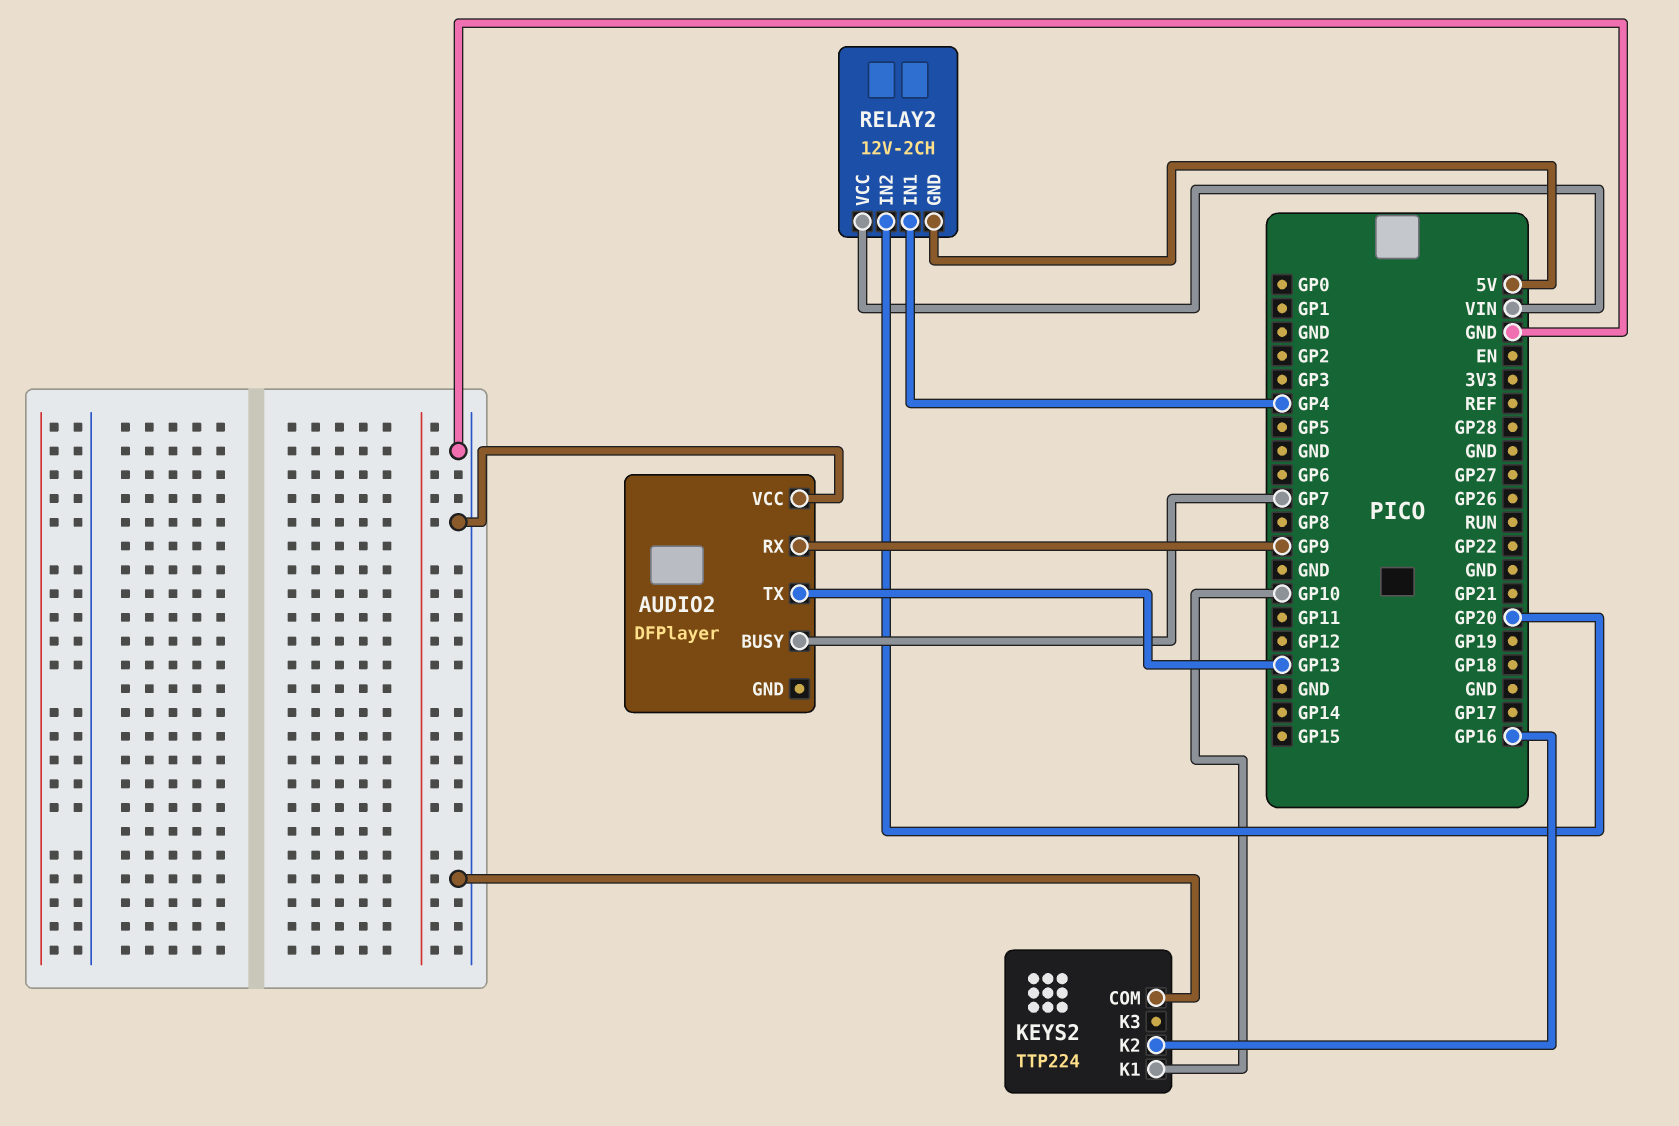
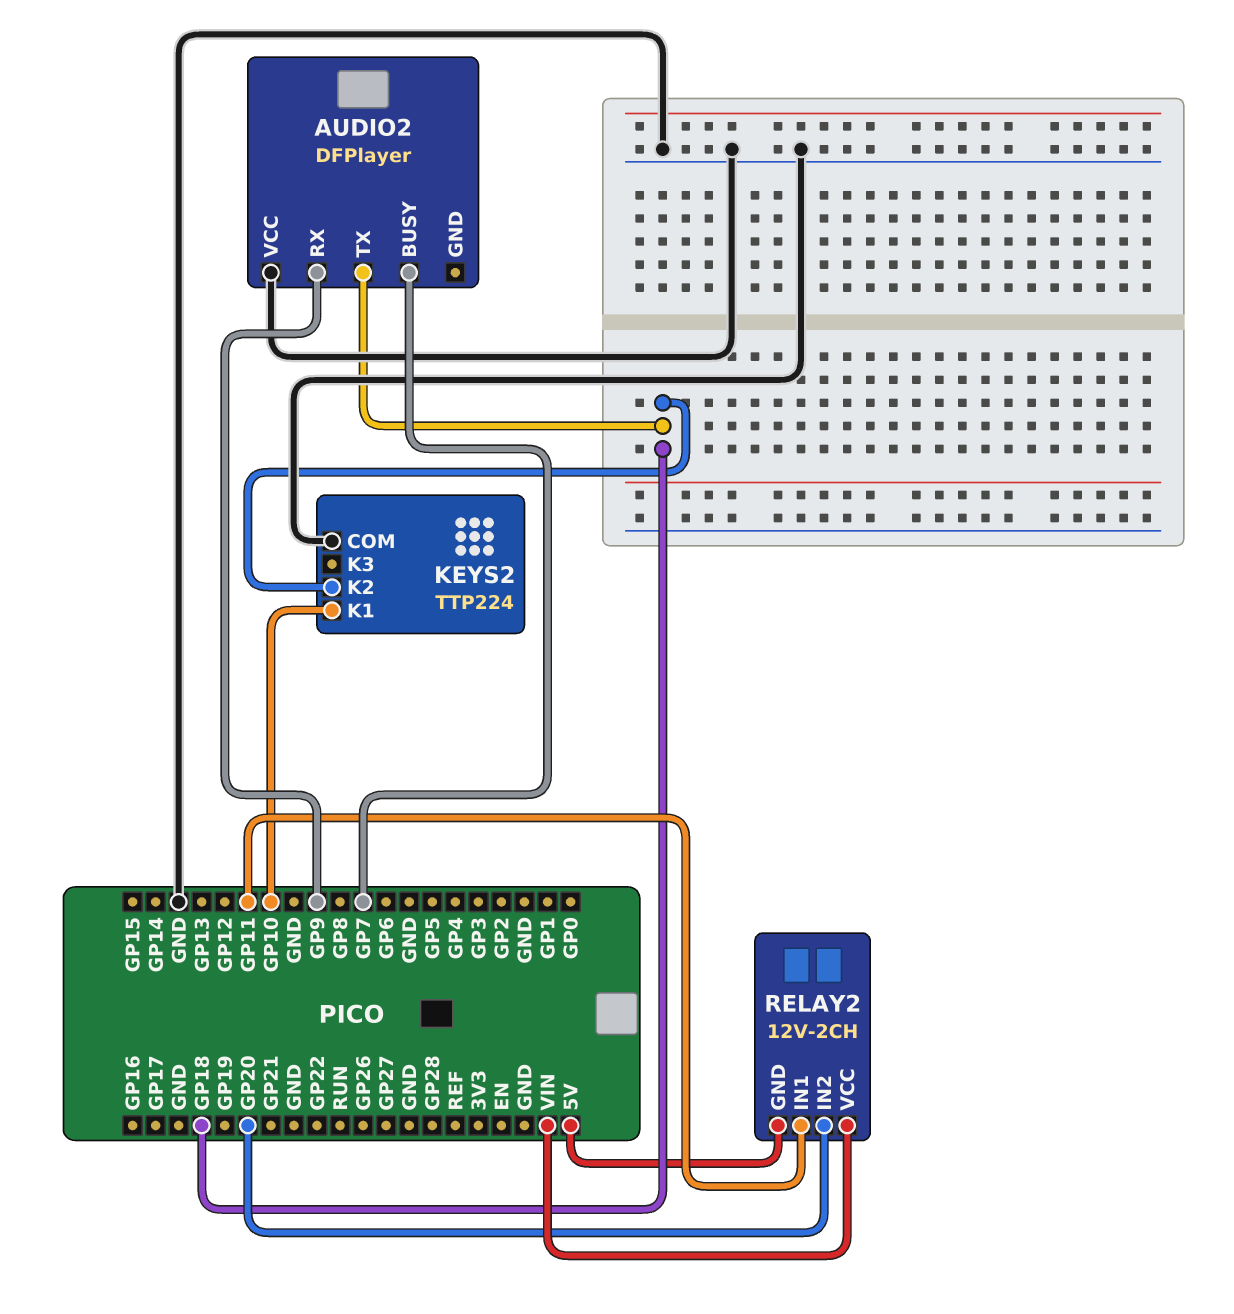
AUDIO2 pin TX: GP13 -> GP18
KEYS2 pin K2: GP16 -> GP18
RELAY2 pin IN1: GP4 -> GP11

